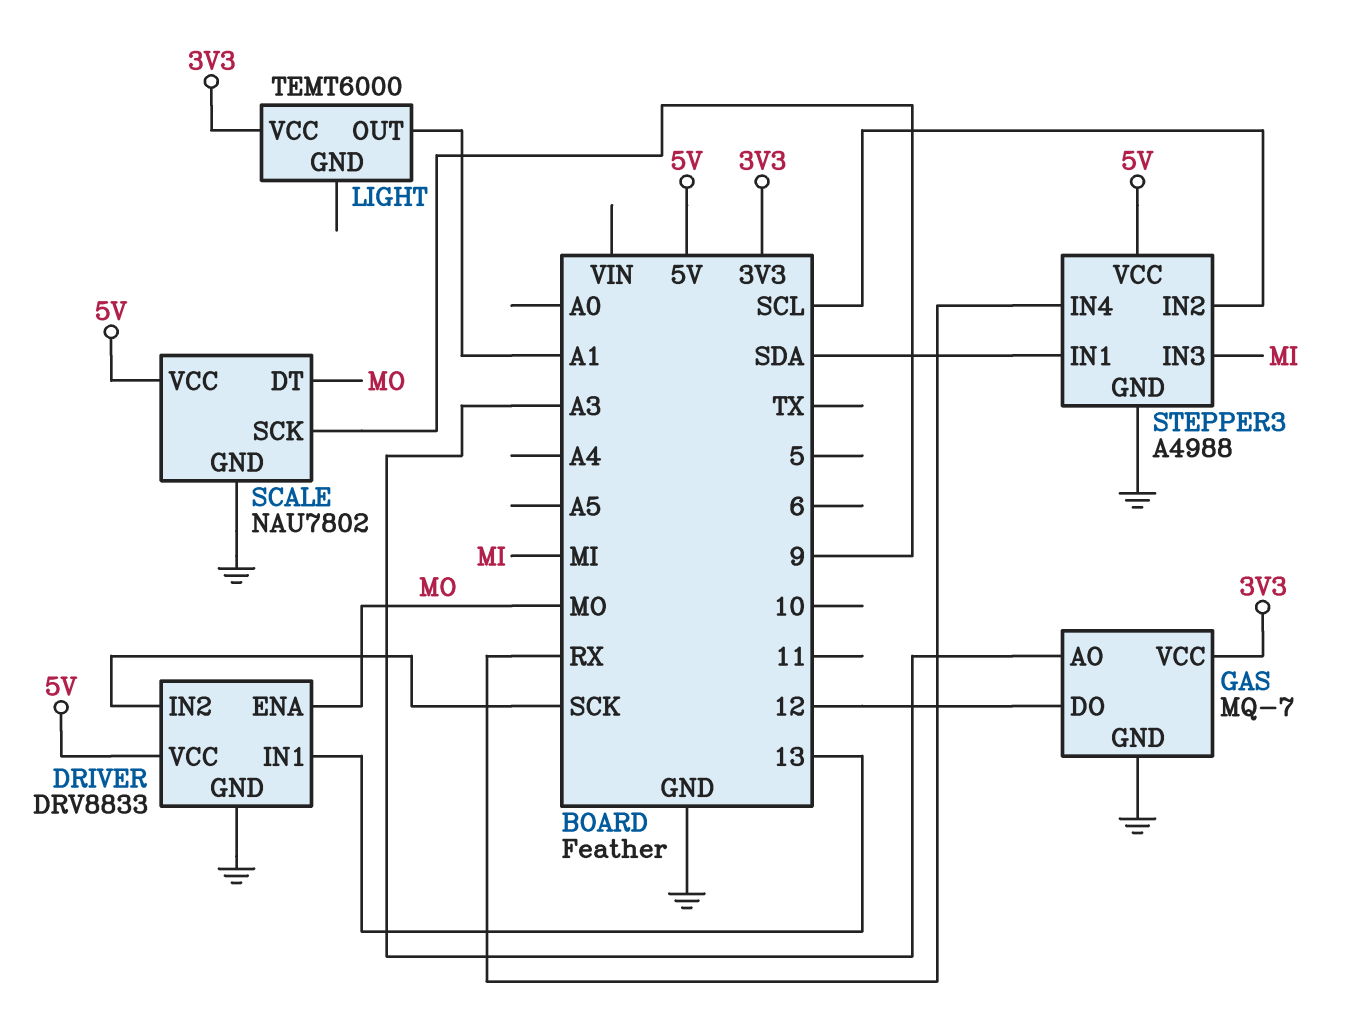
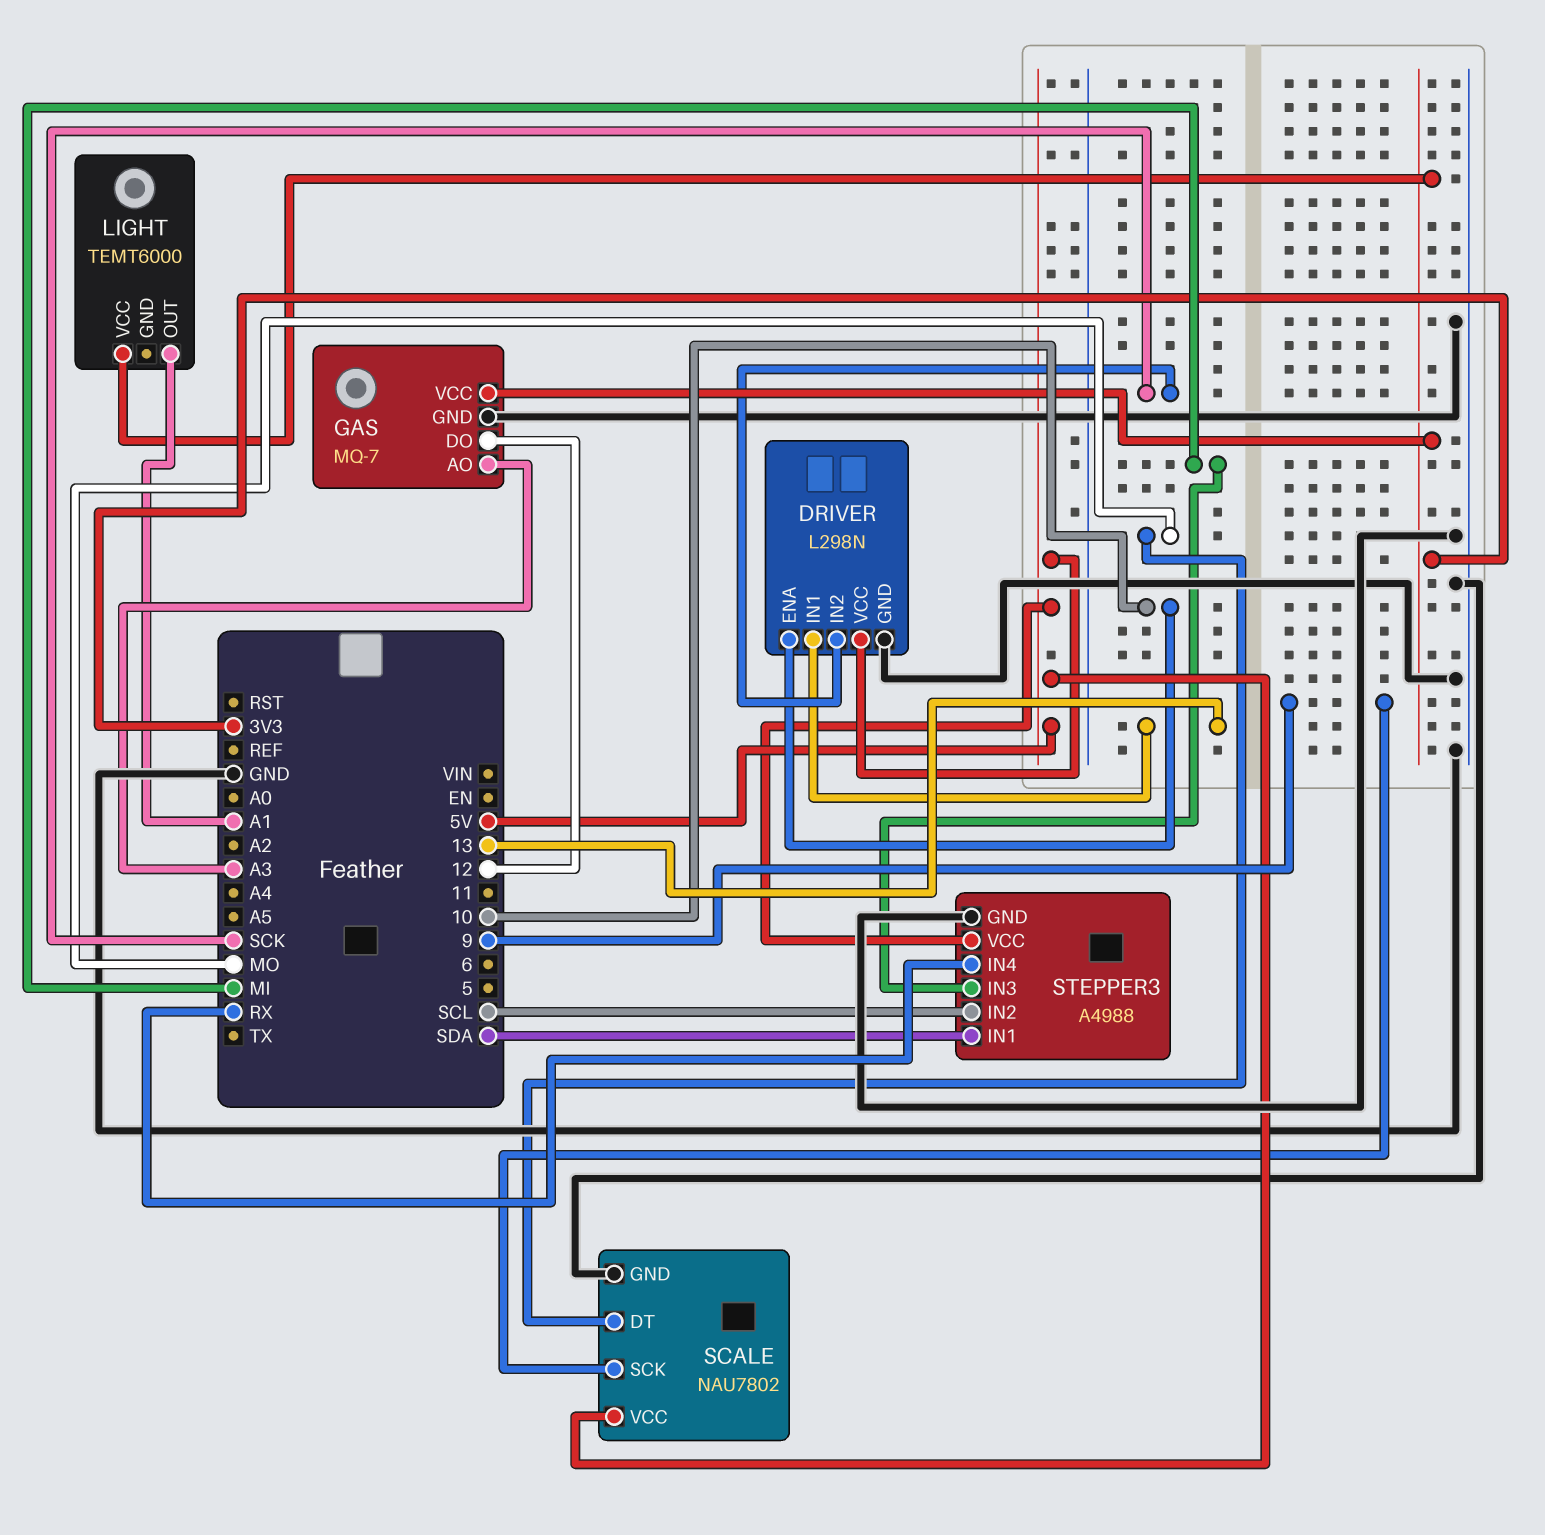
DRIVER: DRV8833 -> L298N
DRIVER pin ENA: MO -> 10

